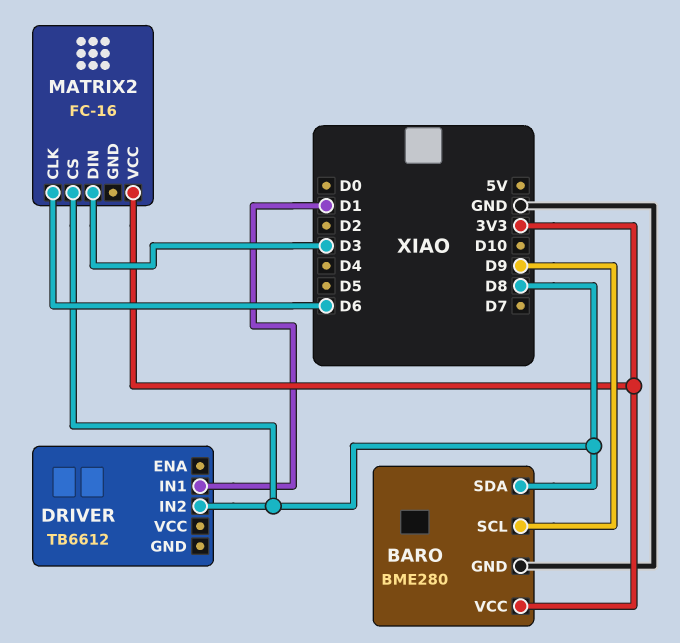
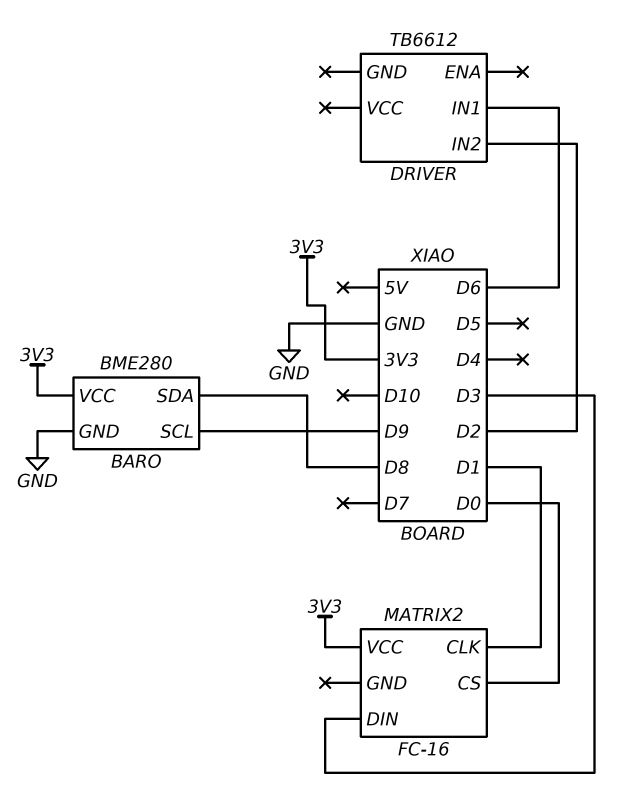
DRIVER pin IN1: D1 -> D6
DRIVER pin IN2: D8 -> D2
MATRIX2 pin CLK: D6 -> D1
MATRIX2 pin CS: D8 -> D0

